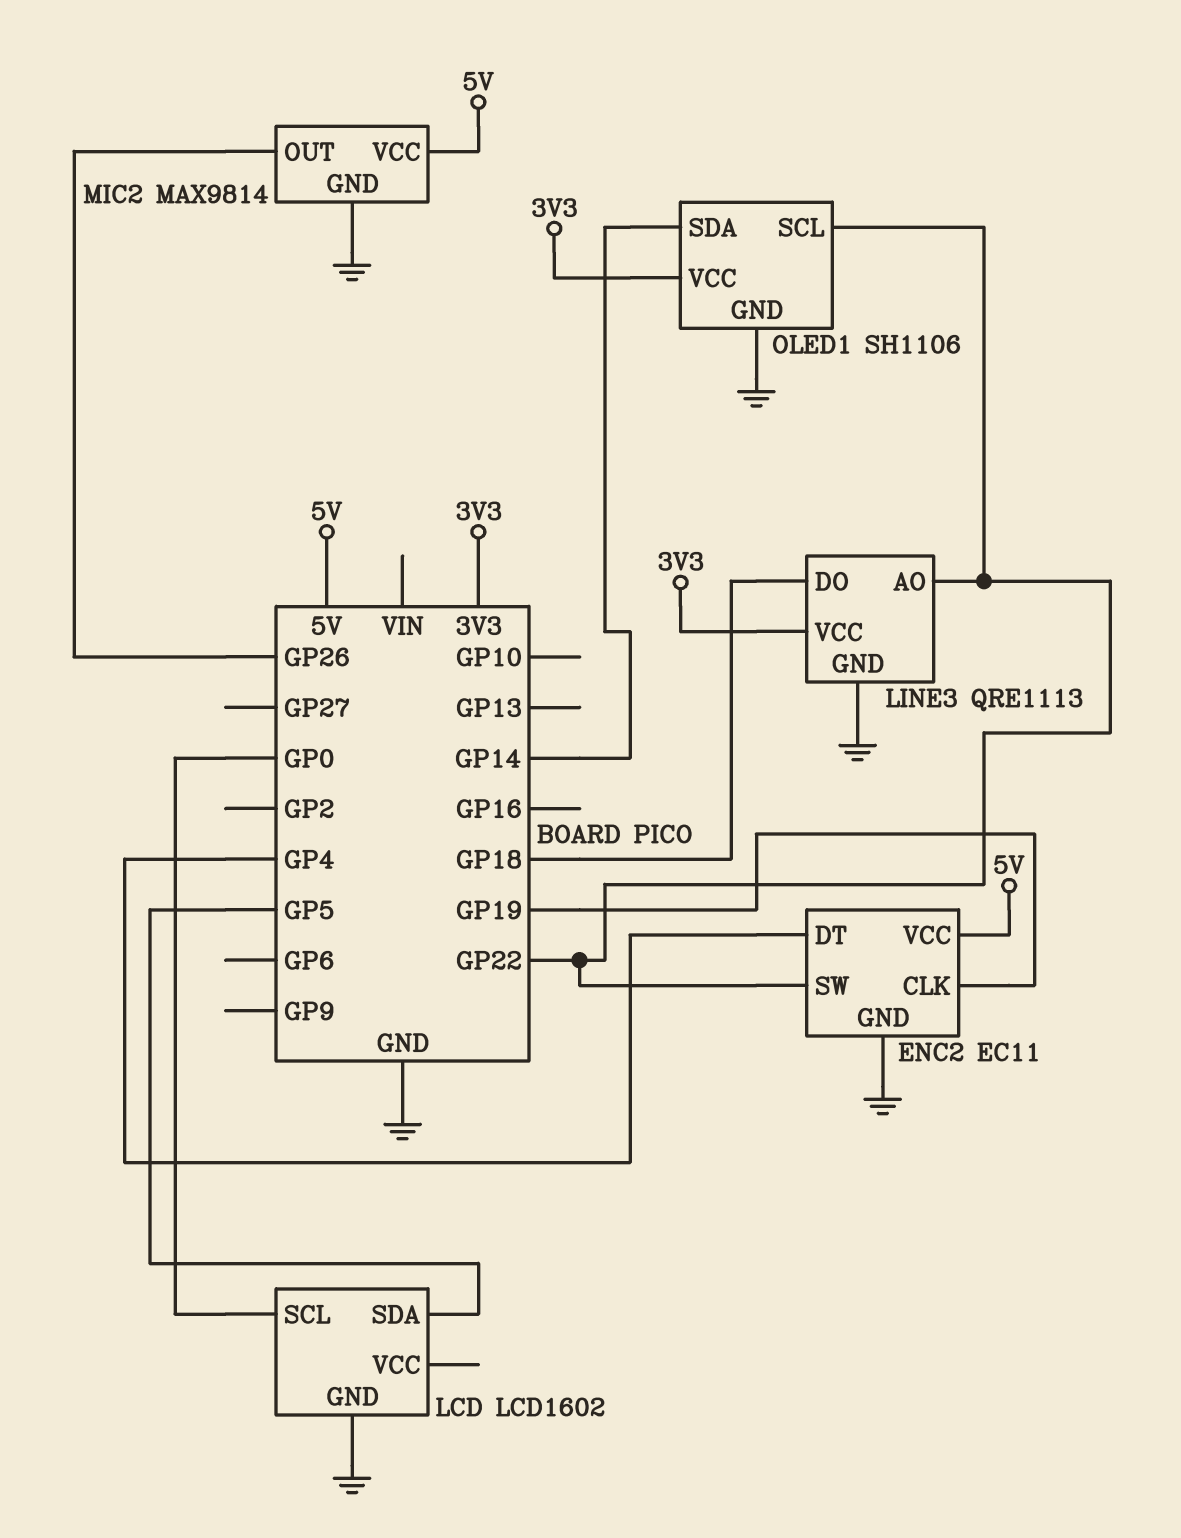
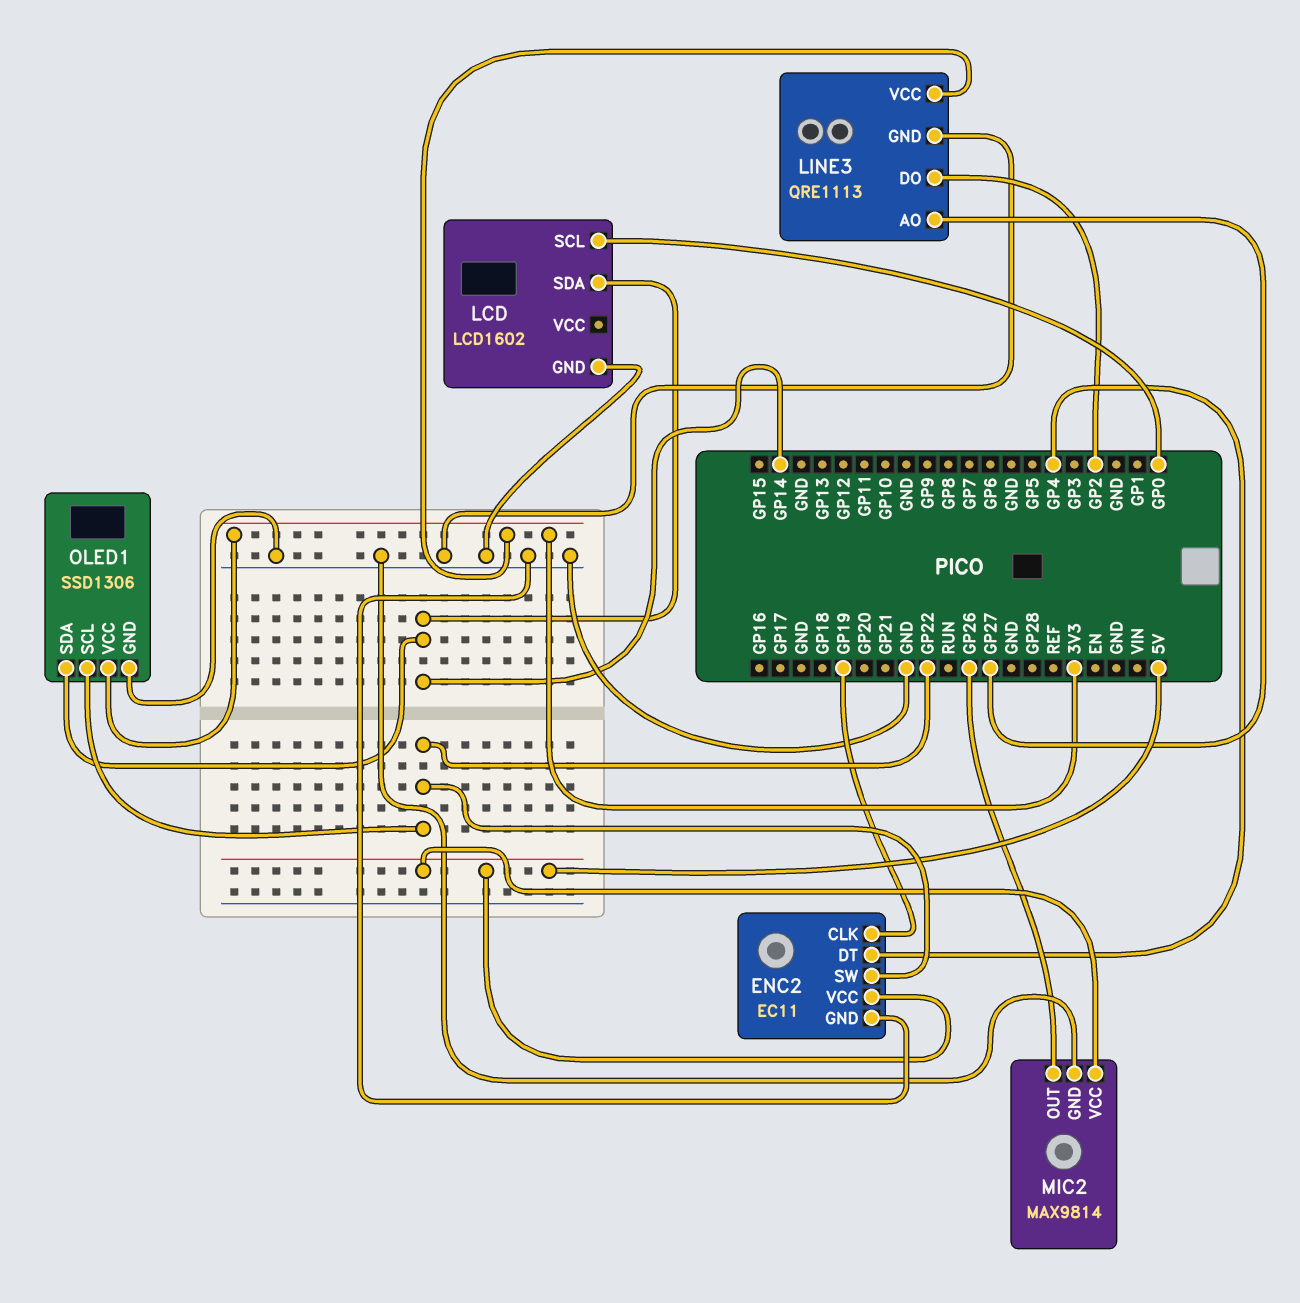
LCD pin SDA: GP5 -> GP14
LINE3 pin AO: GP22 -> GP27
LINE3 pin DO: GP18 -> GP2
OLED1: SH1106 -> SSD1306

